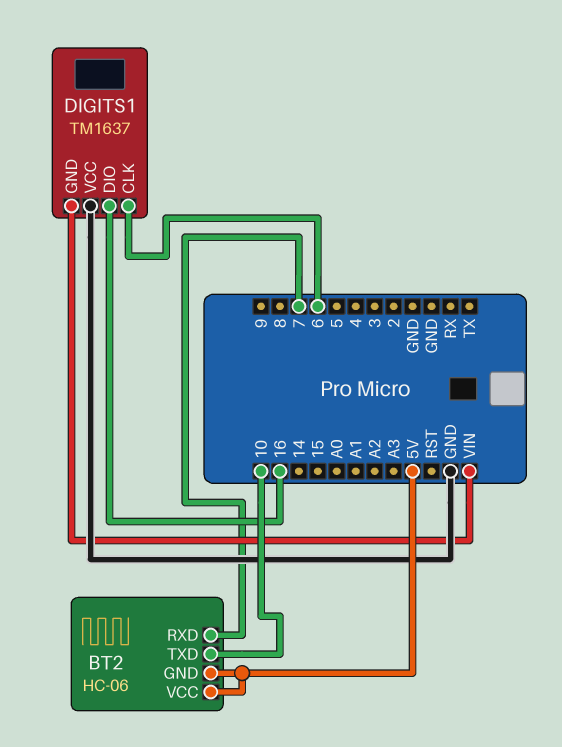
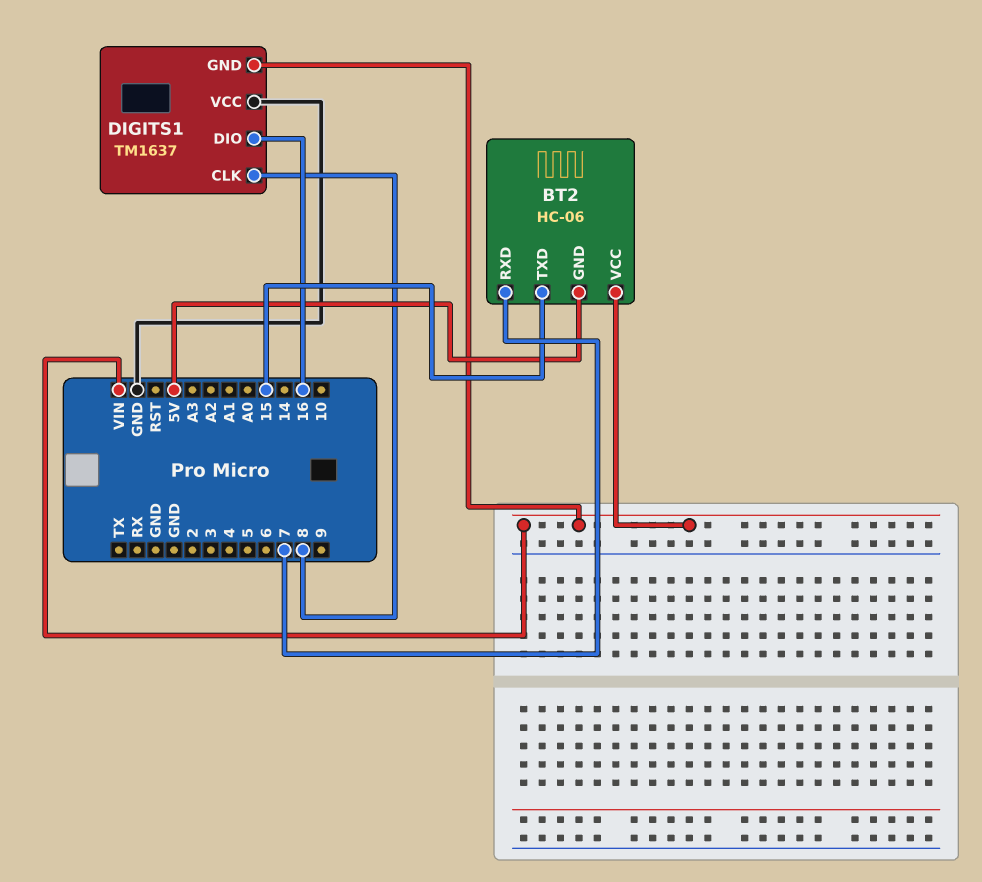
BT2 pin TXD: 10 -> 15
BT2 pin VCC: 5V -> VIN
DIGITS1 pin CLK: 6 -> 8

